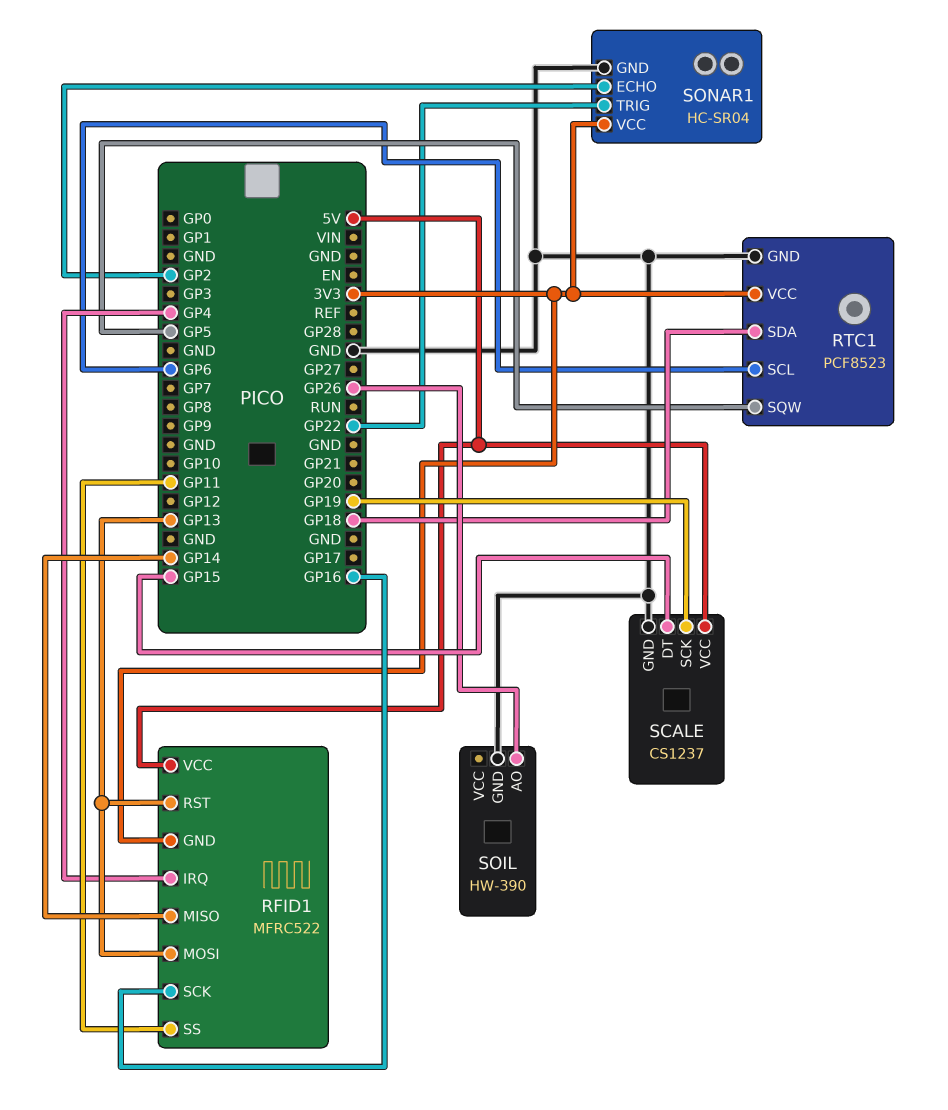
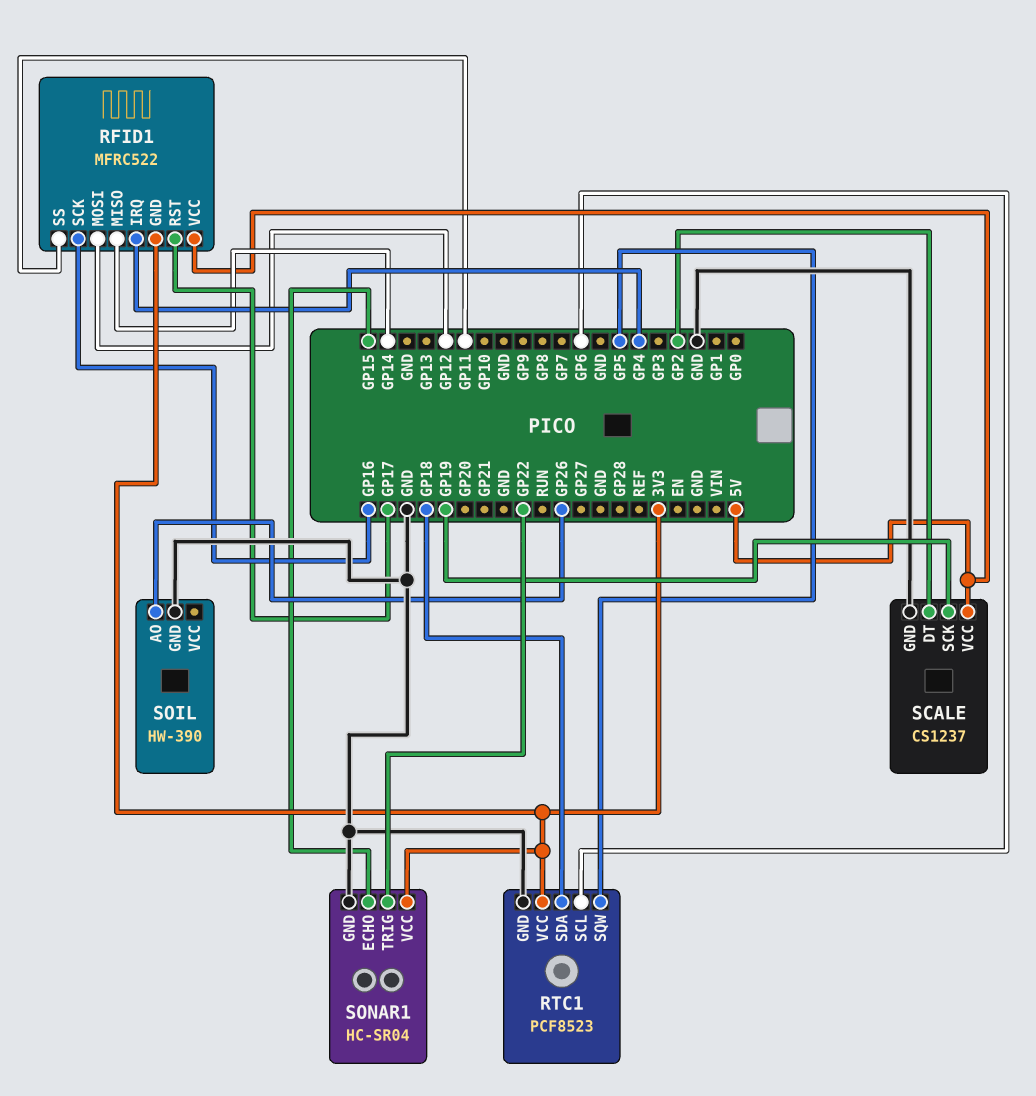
RFID1 pin MOSI: GP13 -> GP12
RFID1 pin RST: GP13 -> GP17
SCALE pin DT: GP15 -> GP2
SONAR1 pin ECHO: GP2 -> GP15

